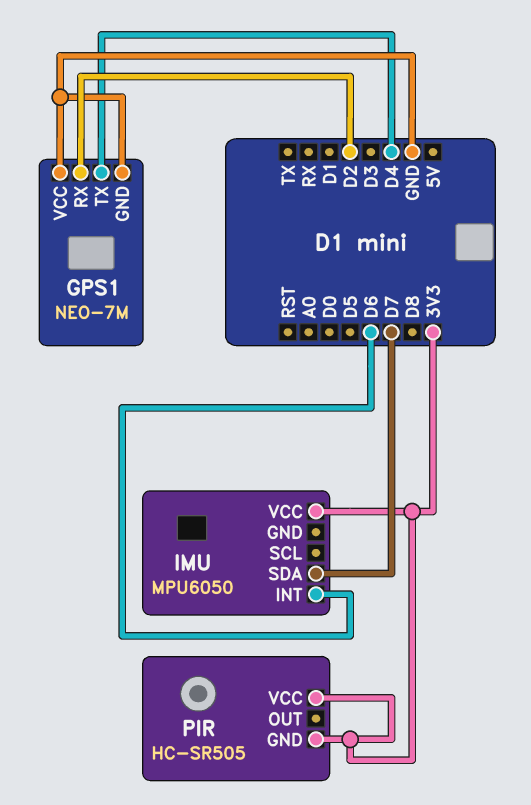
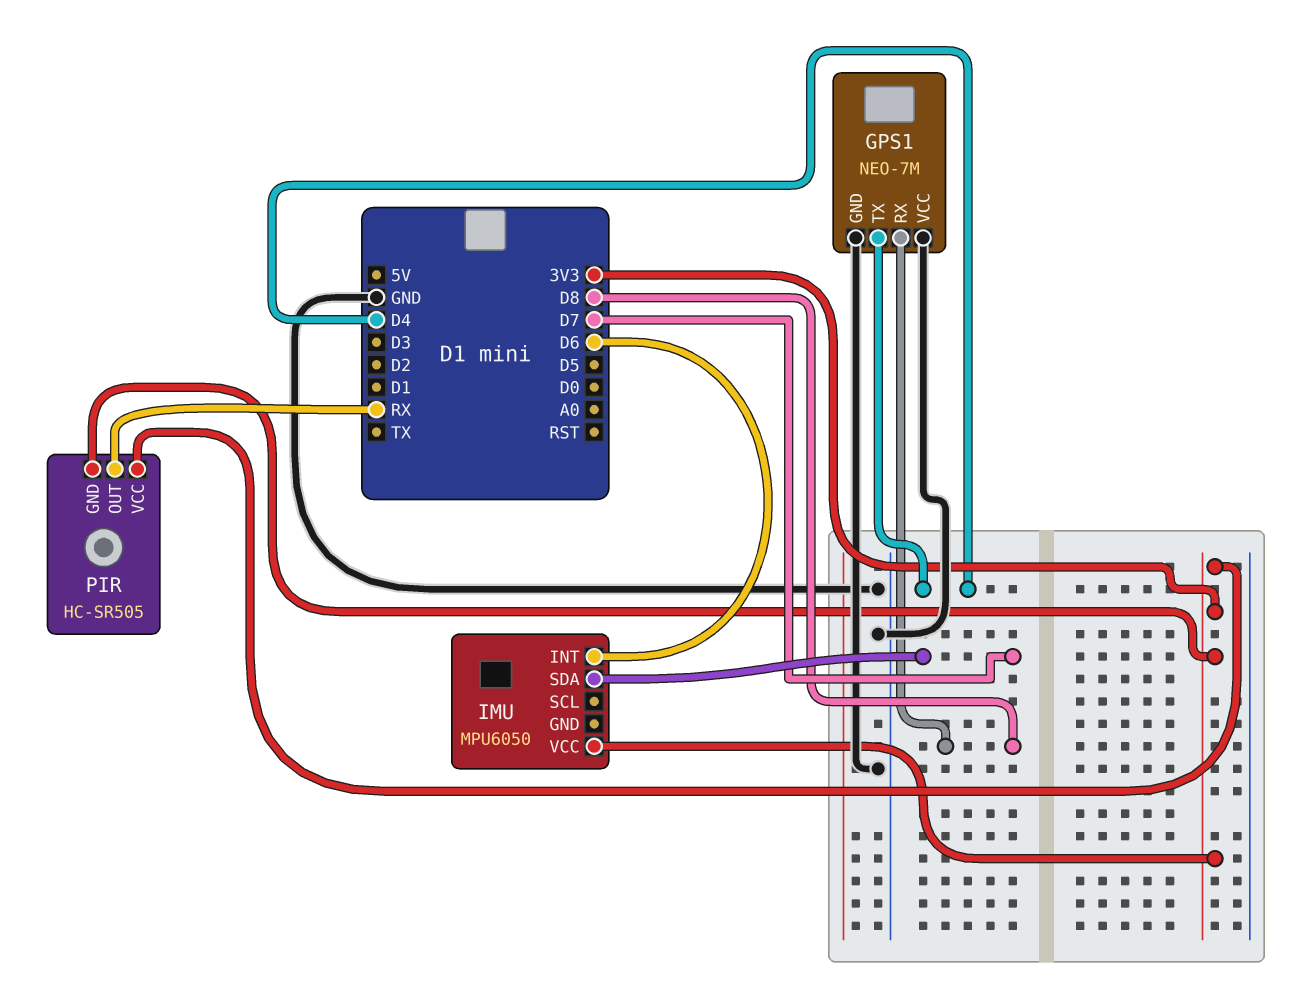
GPS1 pin RX: D2 -> D8
PIR pin OUT: none -> RX

